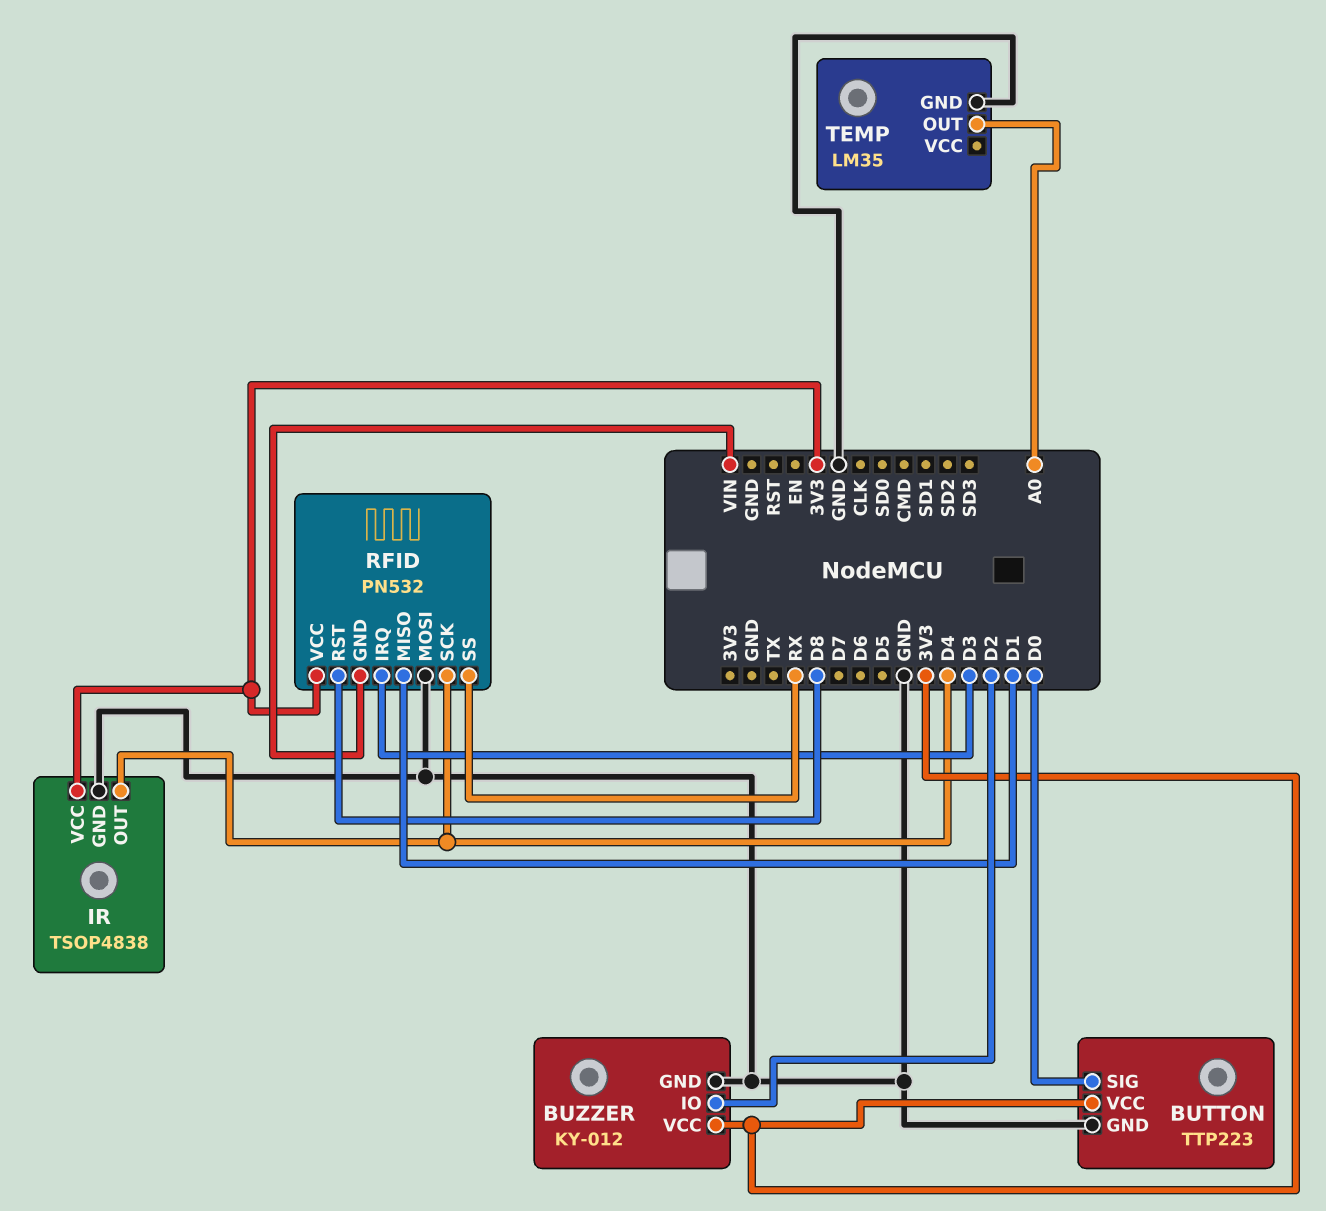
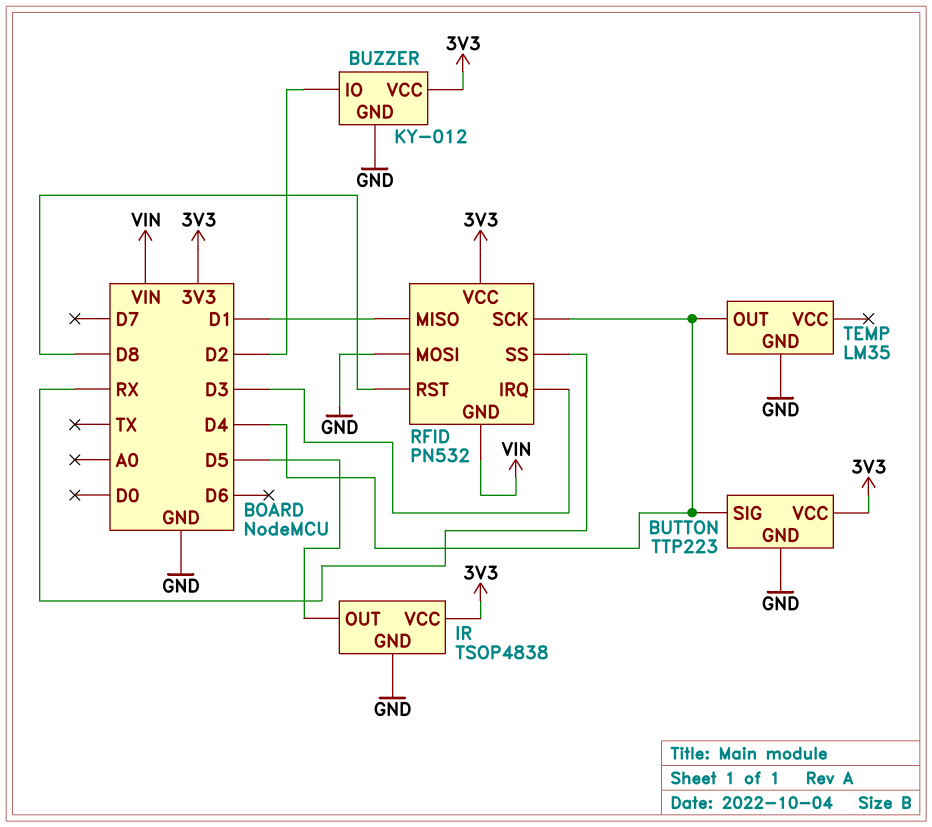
BUTTON pin SIG: D0 -> D4
IR pin OUT: D4 -> D5
TEMP pin OUT: A0 -> D4

